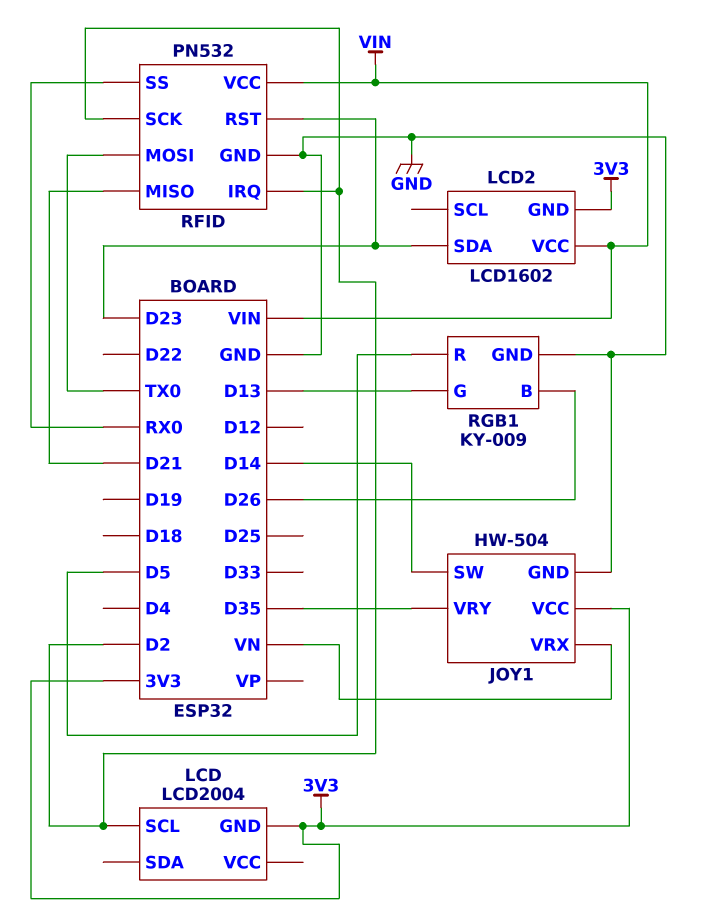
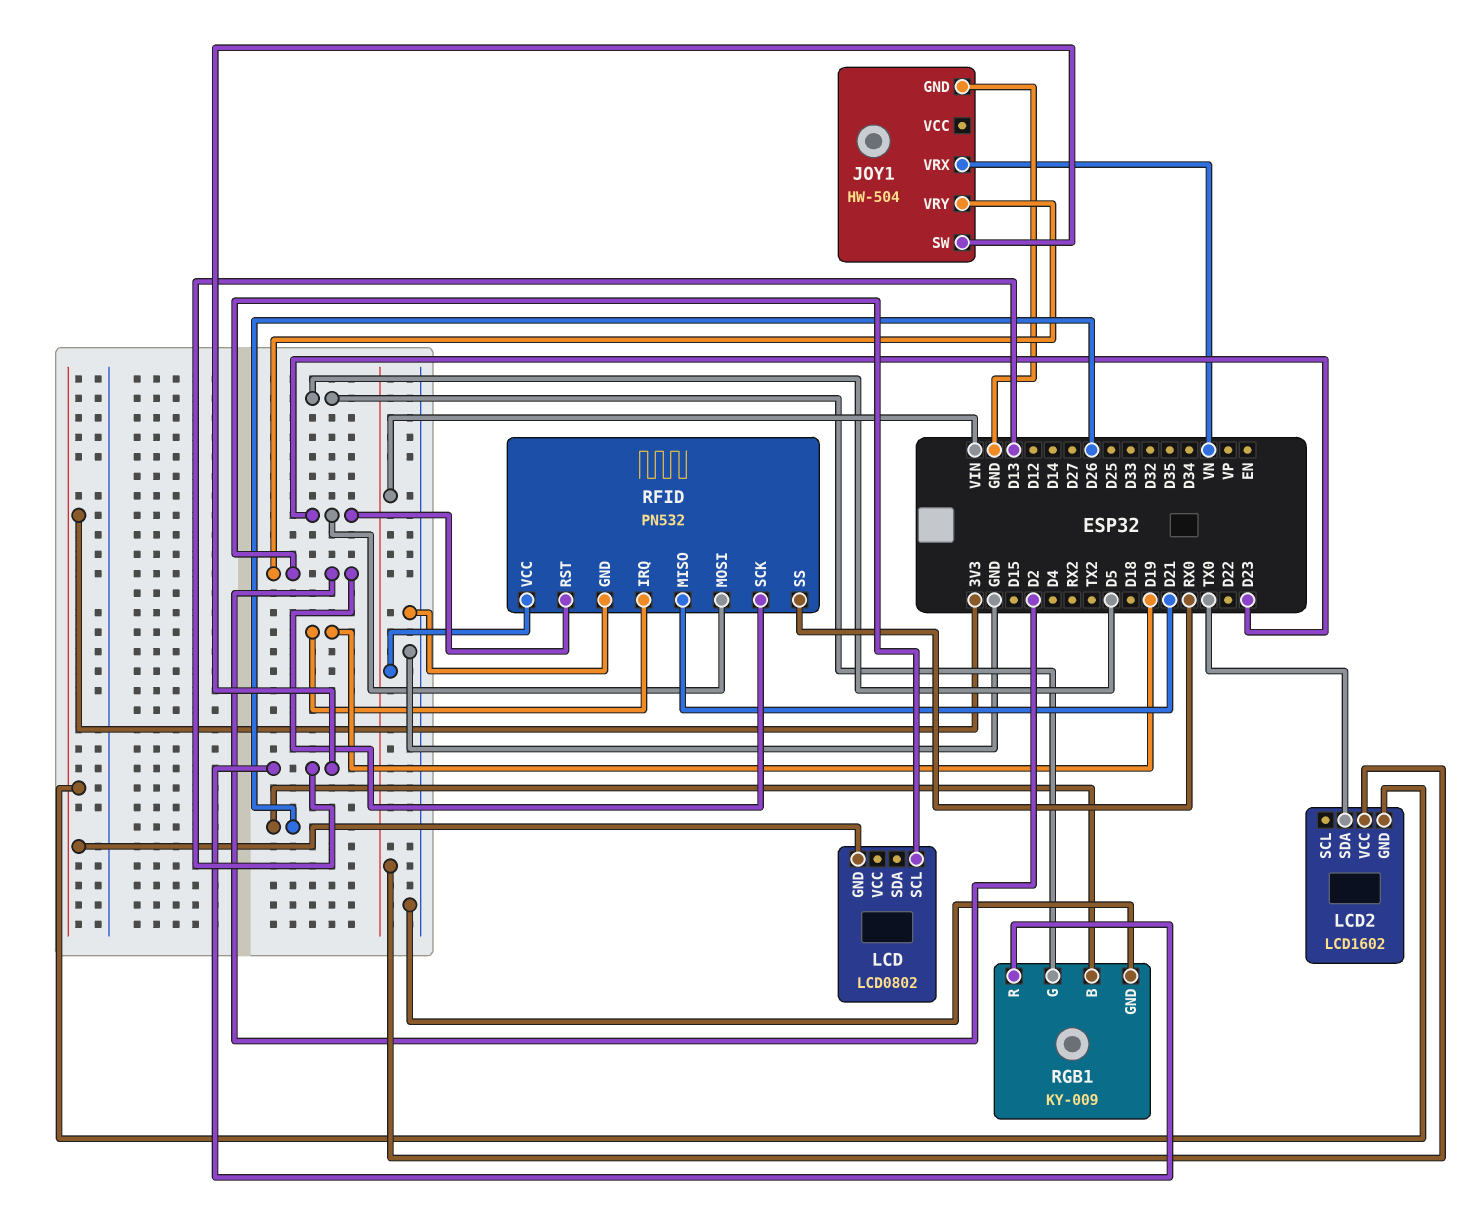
JOY1 pin SW: D14 -> D13
JOY1 pin VCC: 3V3 -> none
JOY1 pin VRY: D35 -> D2
LCD: LCD2004 -> LCD0802
LCD2 pin SDA: D23 -> TX0
RFID pin IRQ: D2 -> D19
RFID pin MOSI: TX0 -> D23
RGB1 pin G: D13 -> D5
RGB1 pin R: D5 -> D13

